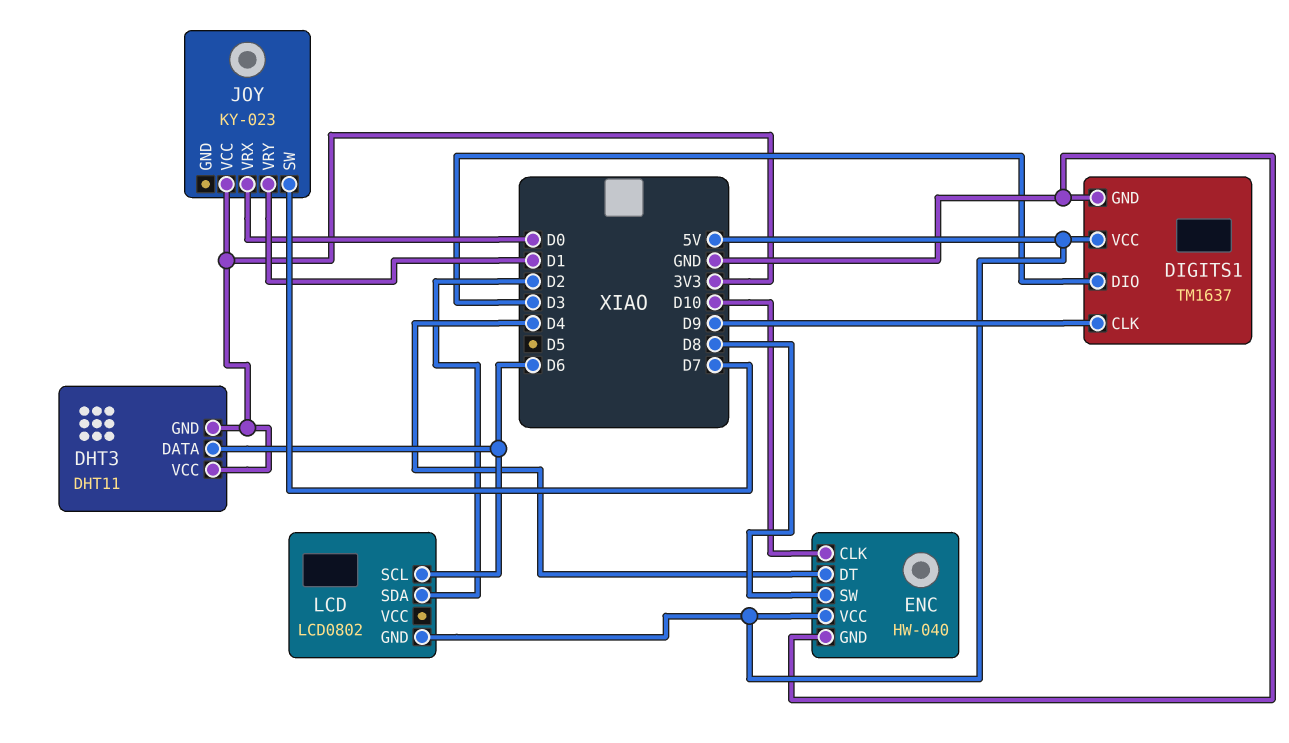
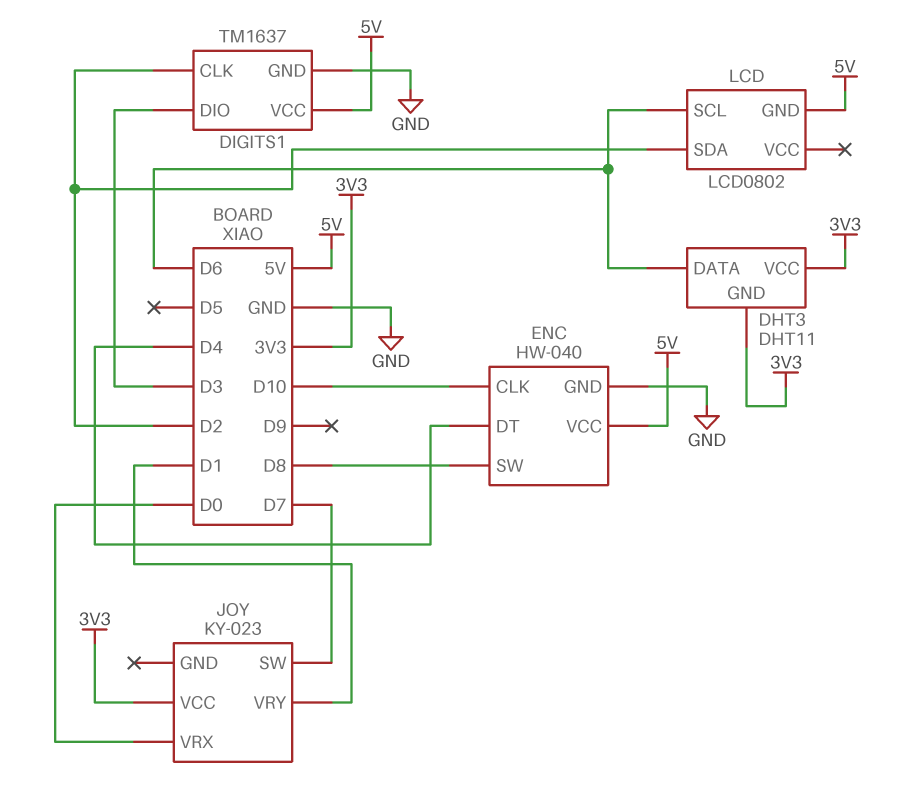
DIGITS1 pin CLK: D9 -> D2

